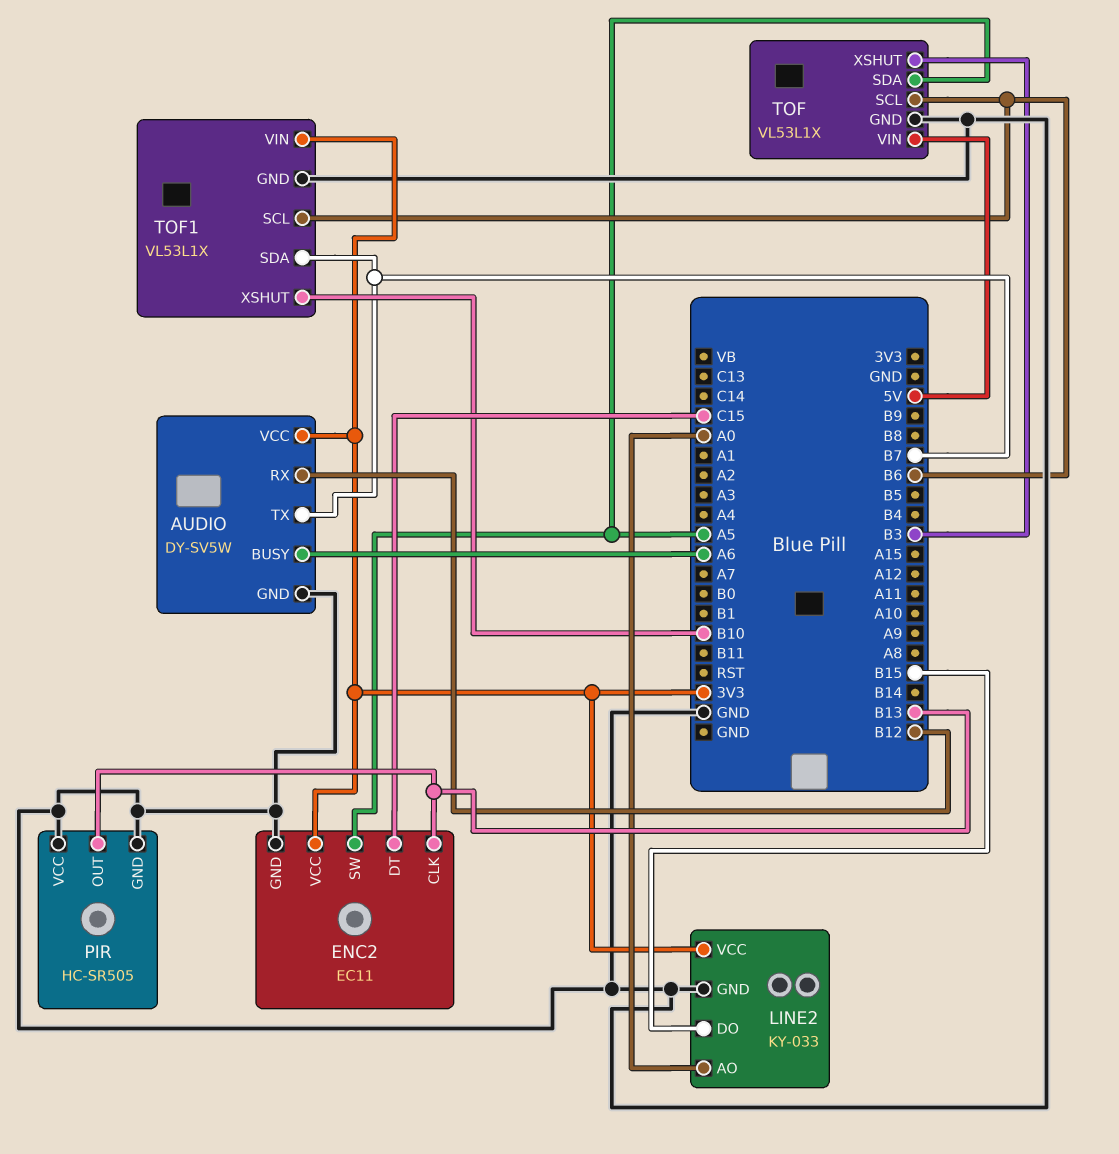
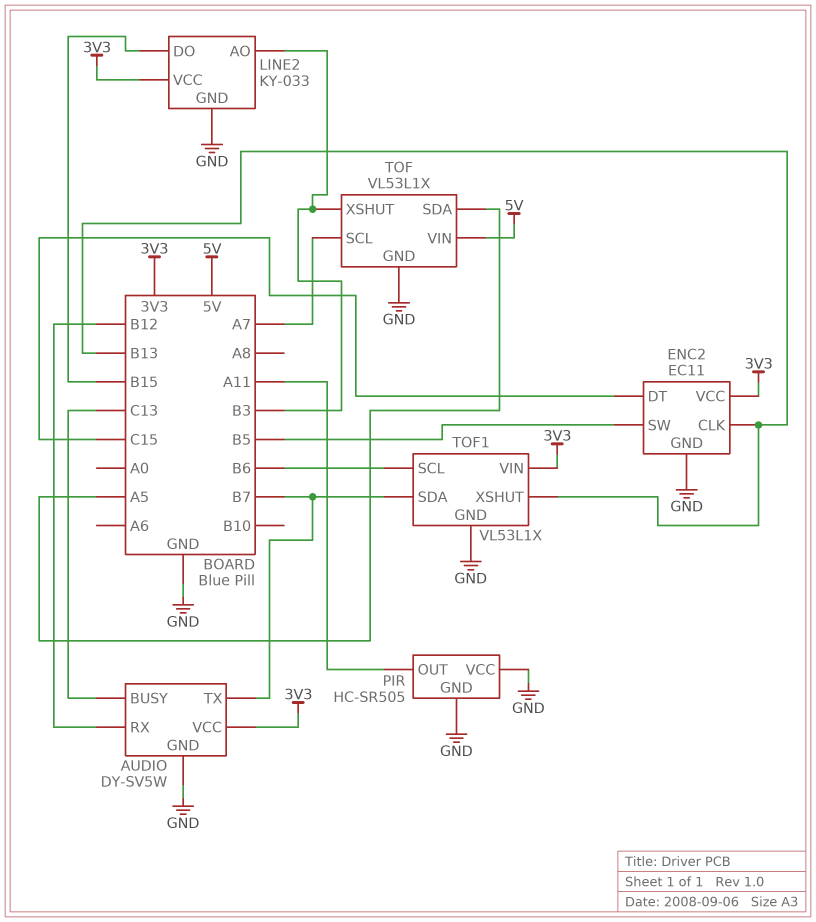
AUDIO pin BUSY: A6 -> C13
ENC2 pin SW: A5 -> B5
LINE2 pin AO: A0 -> B3
PIR pin OUT: B13 -> A11
TOF pin SCL: B6 -> A7
TOF1 pin XSHUT: B10 -> B13

